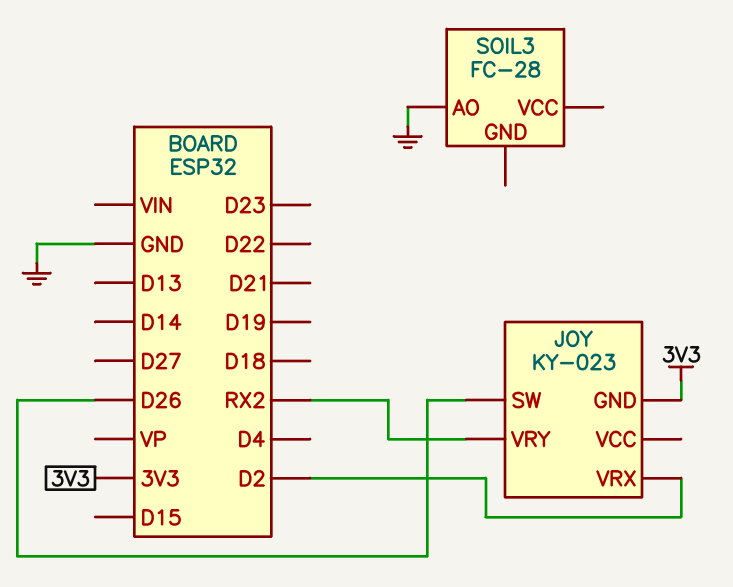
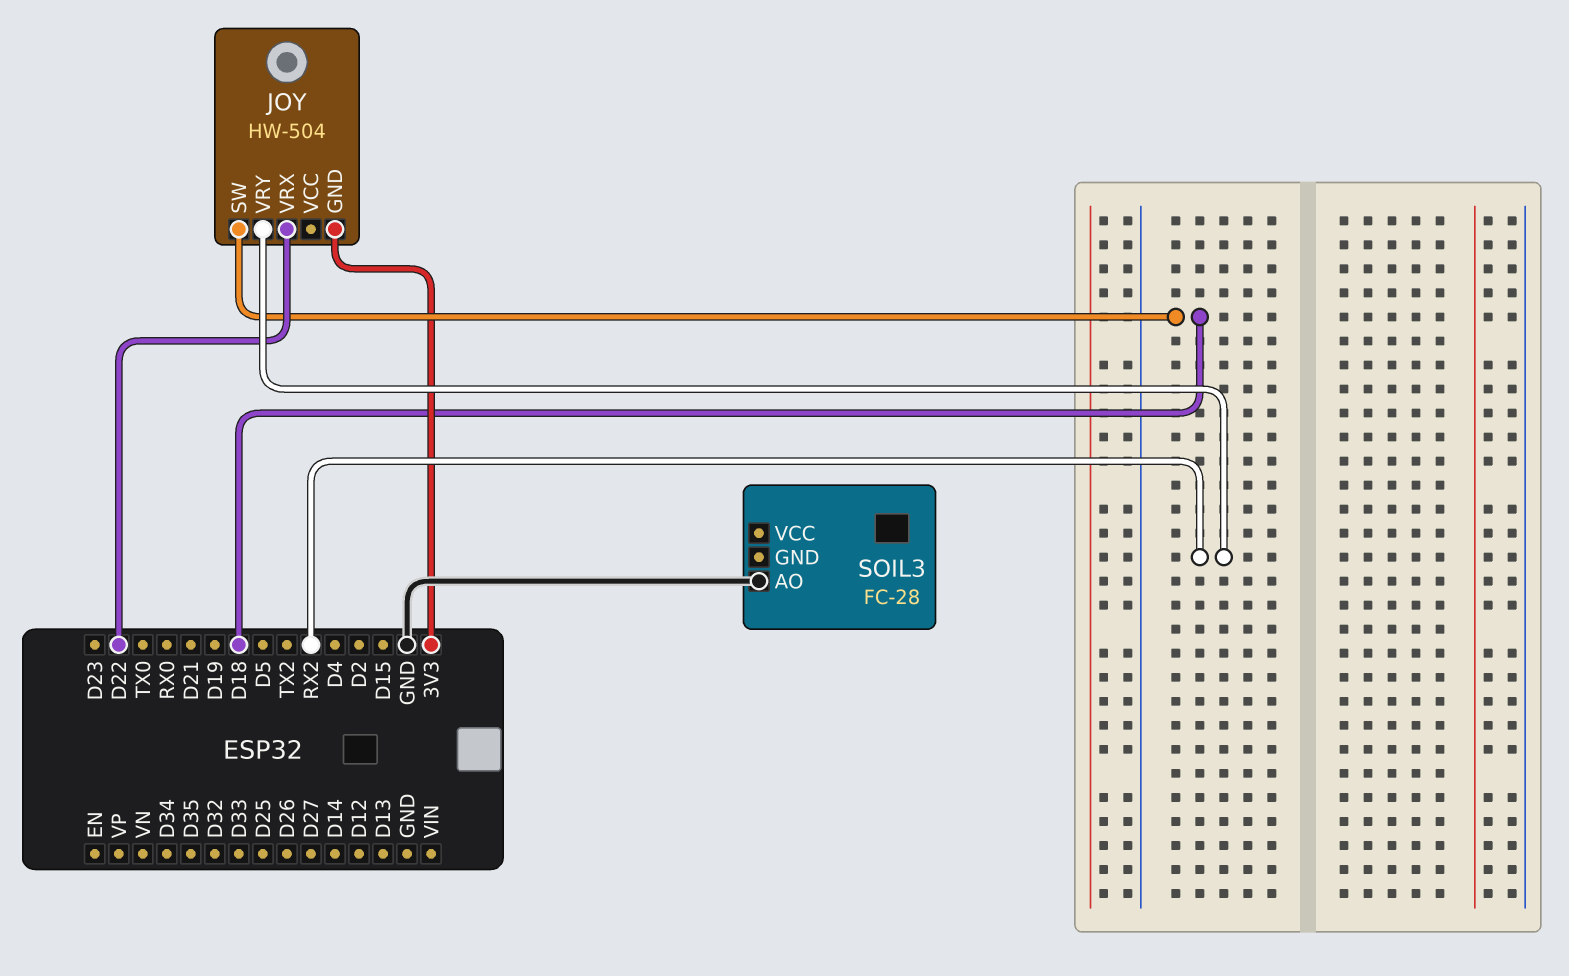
JOY: KY-023 -> HW-504
JOY pin SW: D26 -> D18
JOY pin VRX: D2 -> D22

